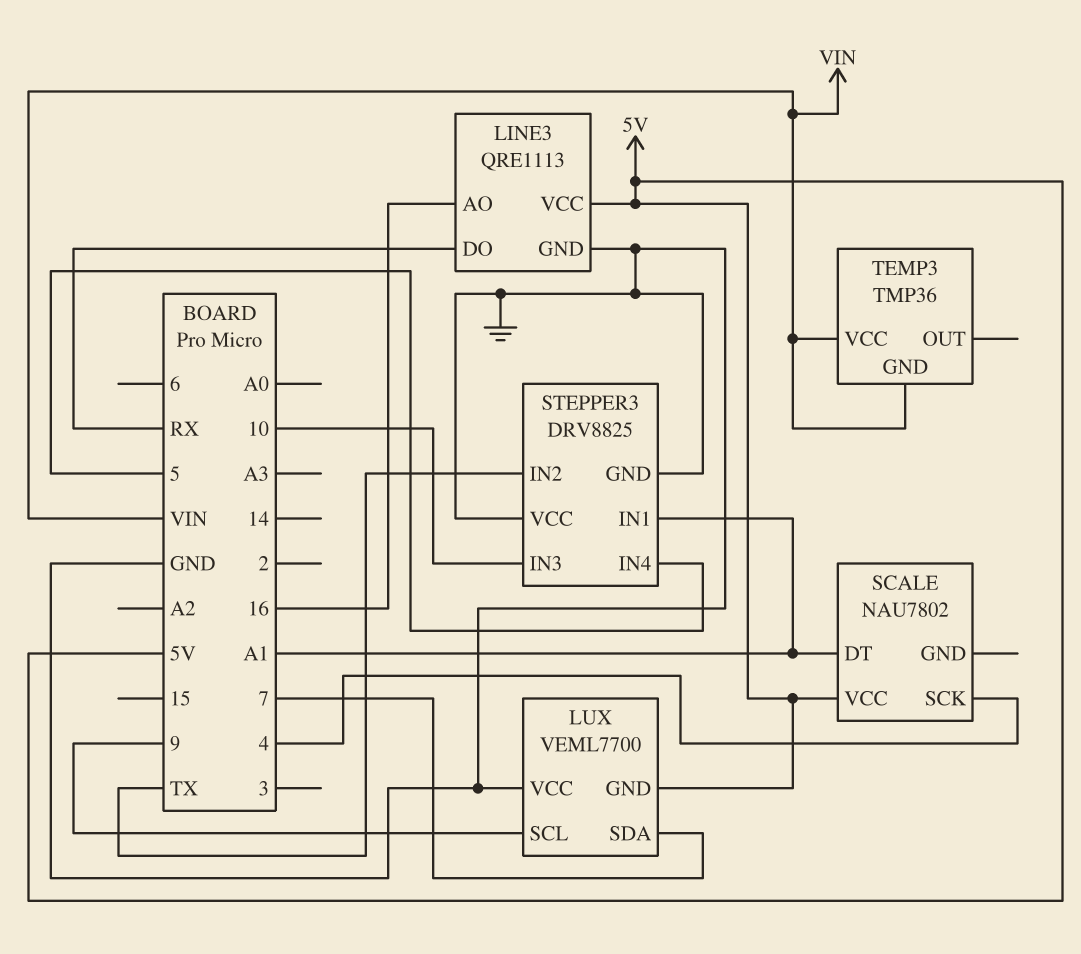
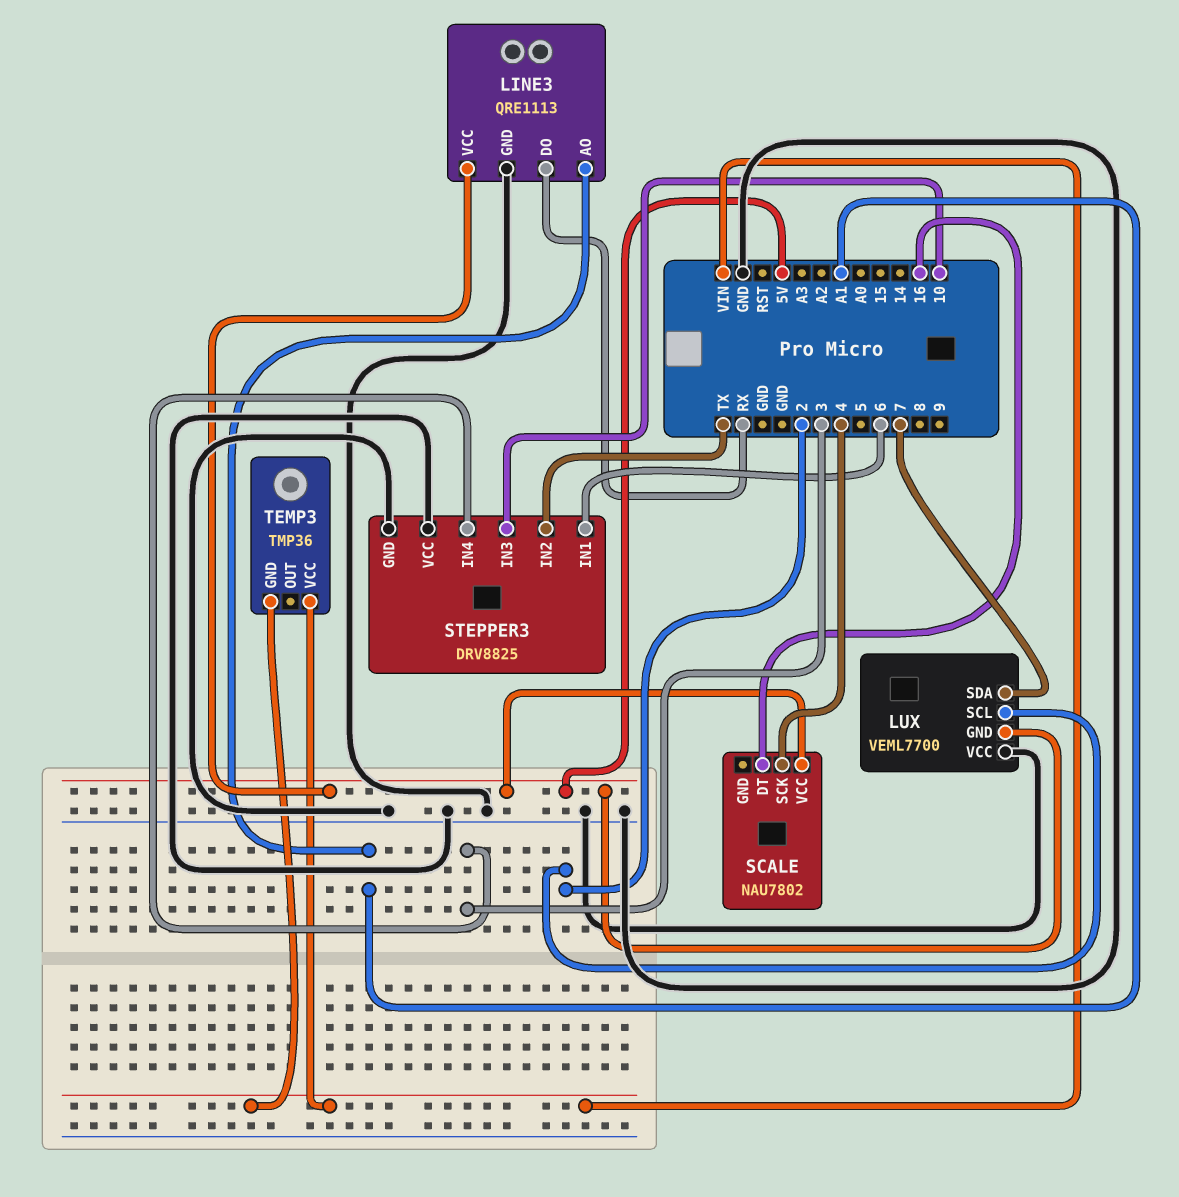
LINE3 pin AO: 16 -> A1
LUX pin SCL: 9 -> 2
SCALE pin DT: A1 -> 16
STEPPER3 pin IN1: A1 -> 6
STEPPER3 pin IN4: 5 -> 3

